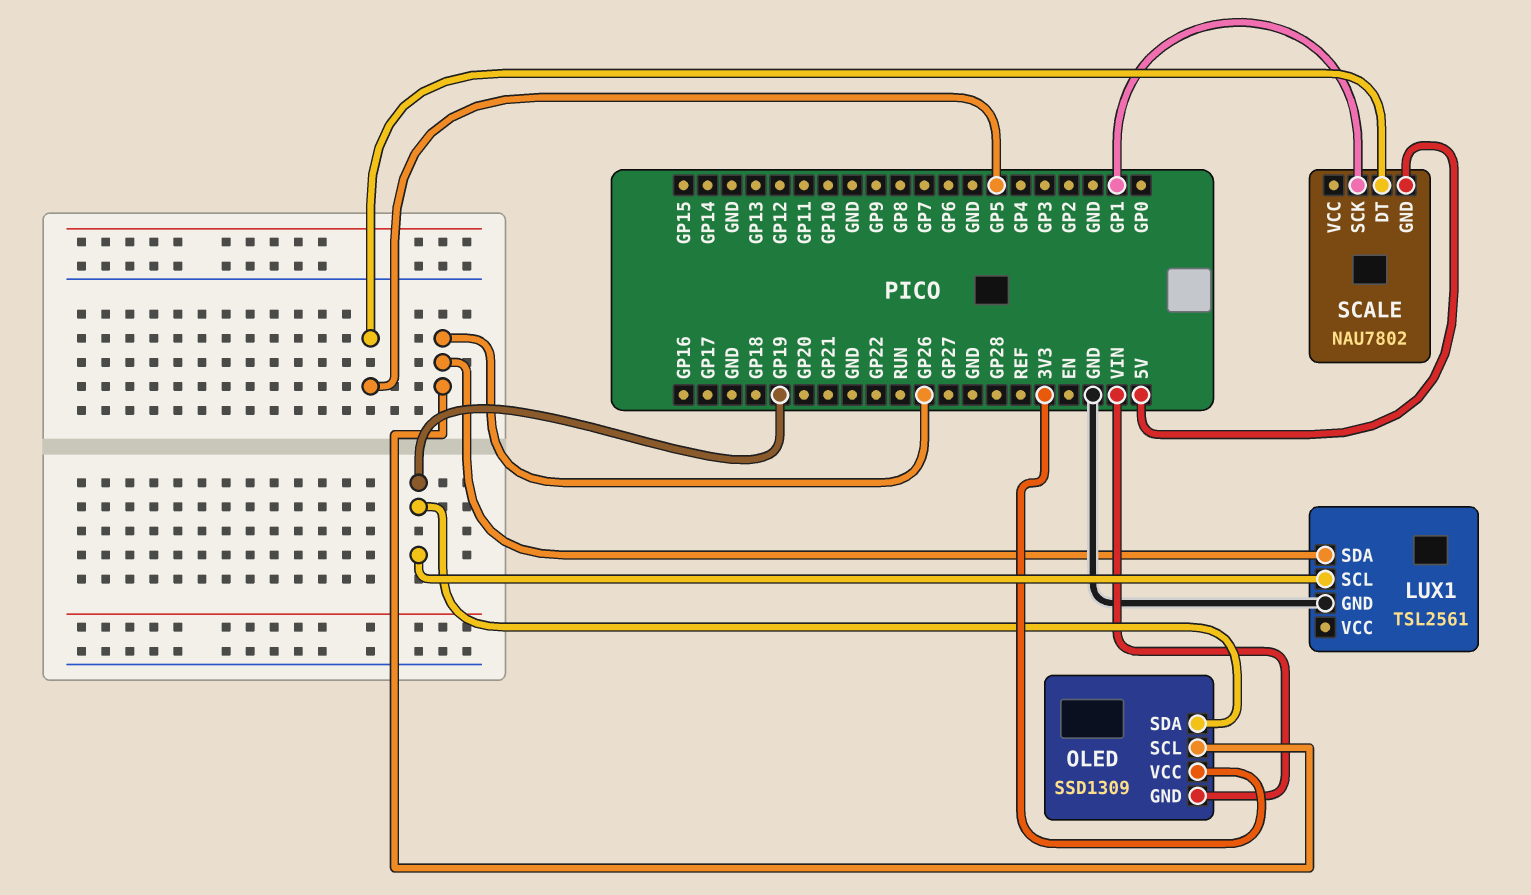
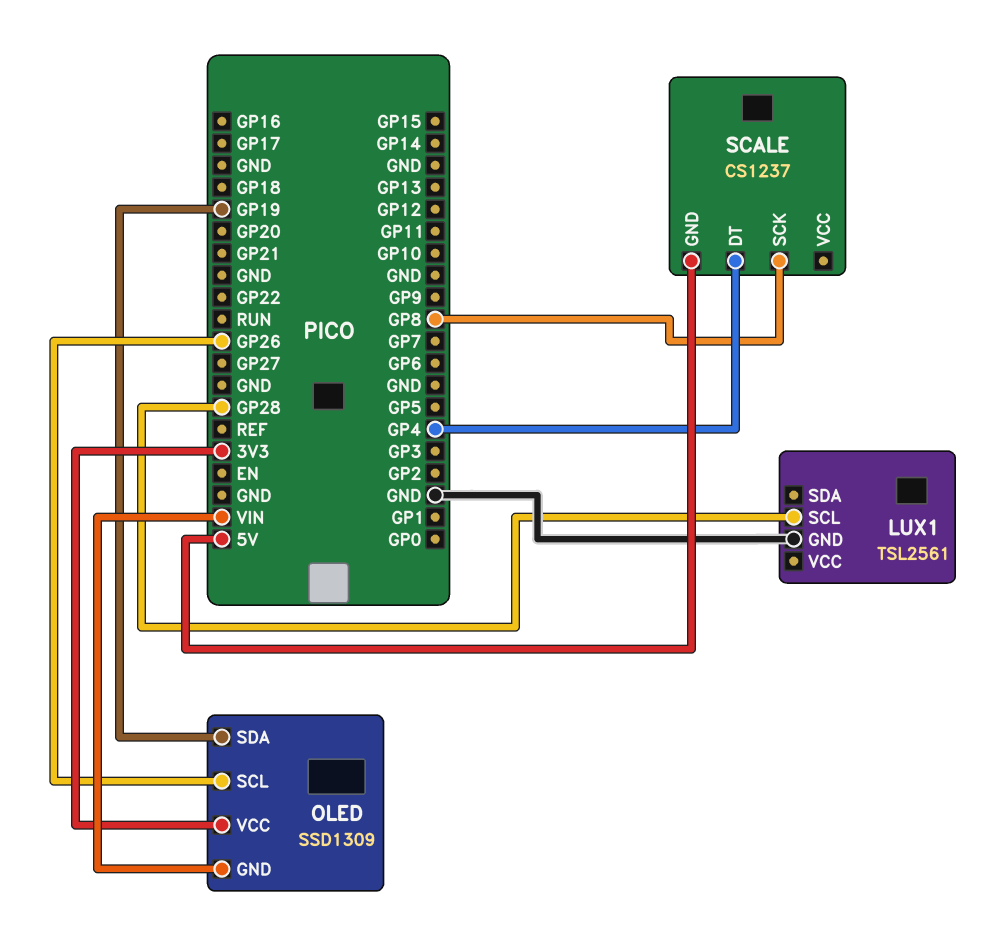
LUX1 pin SCL: GP19 -> GP28
LUX1 pin SDA: GP26 -> none
SCALE: NAU7802 -> CS1237
SCALE pin DT: GP5 -> GP4
SCALE pin SCK: GP1 -> GP8

